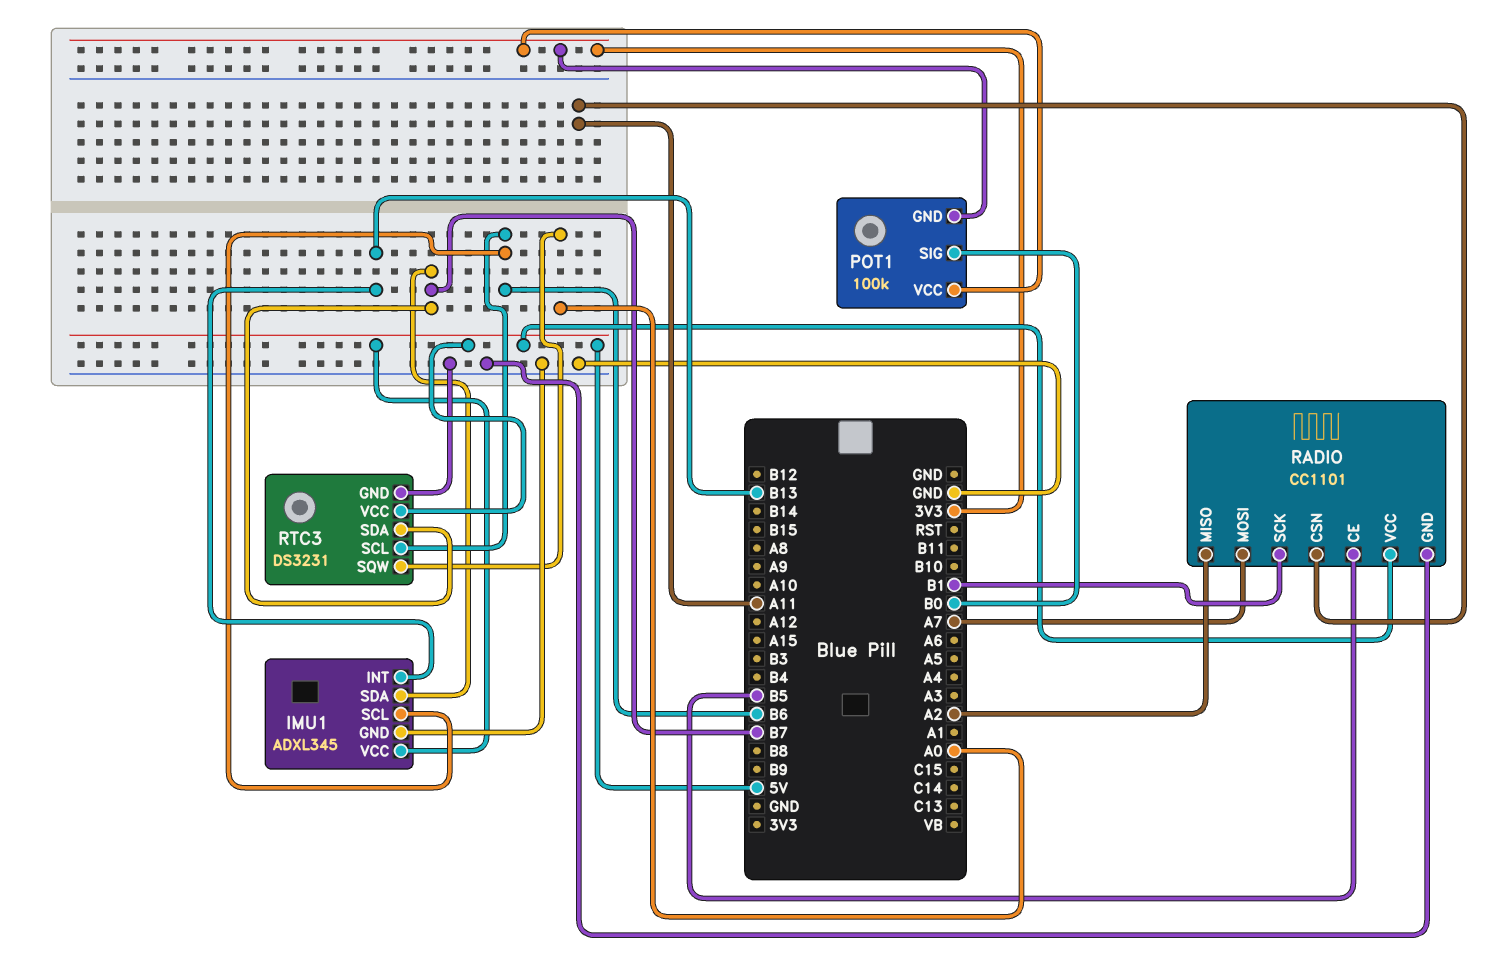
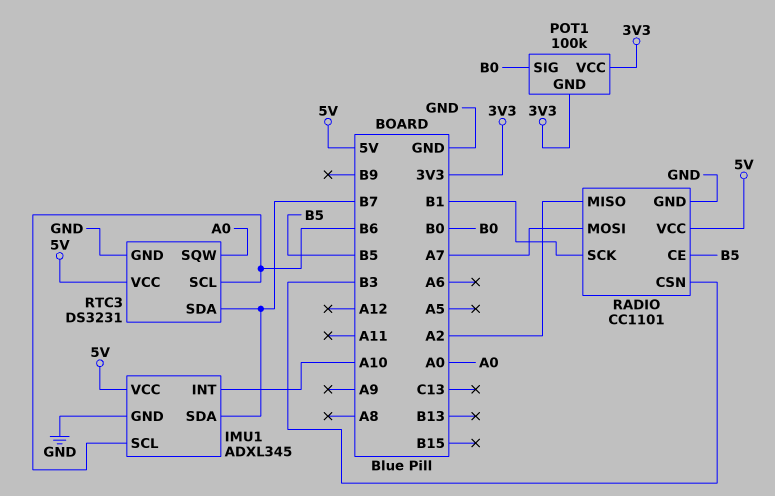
IMU1 pin INT: B13 -> A10
RADIO pin CSN: A11 -> B3

